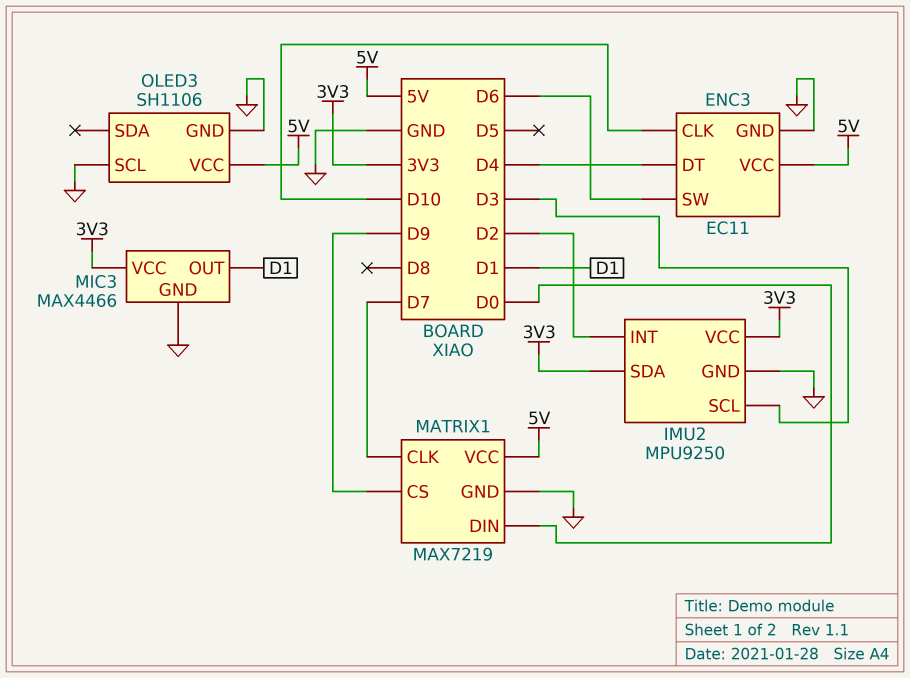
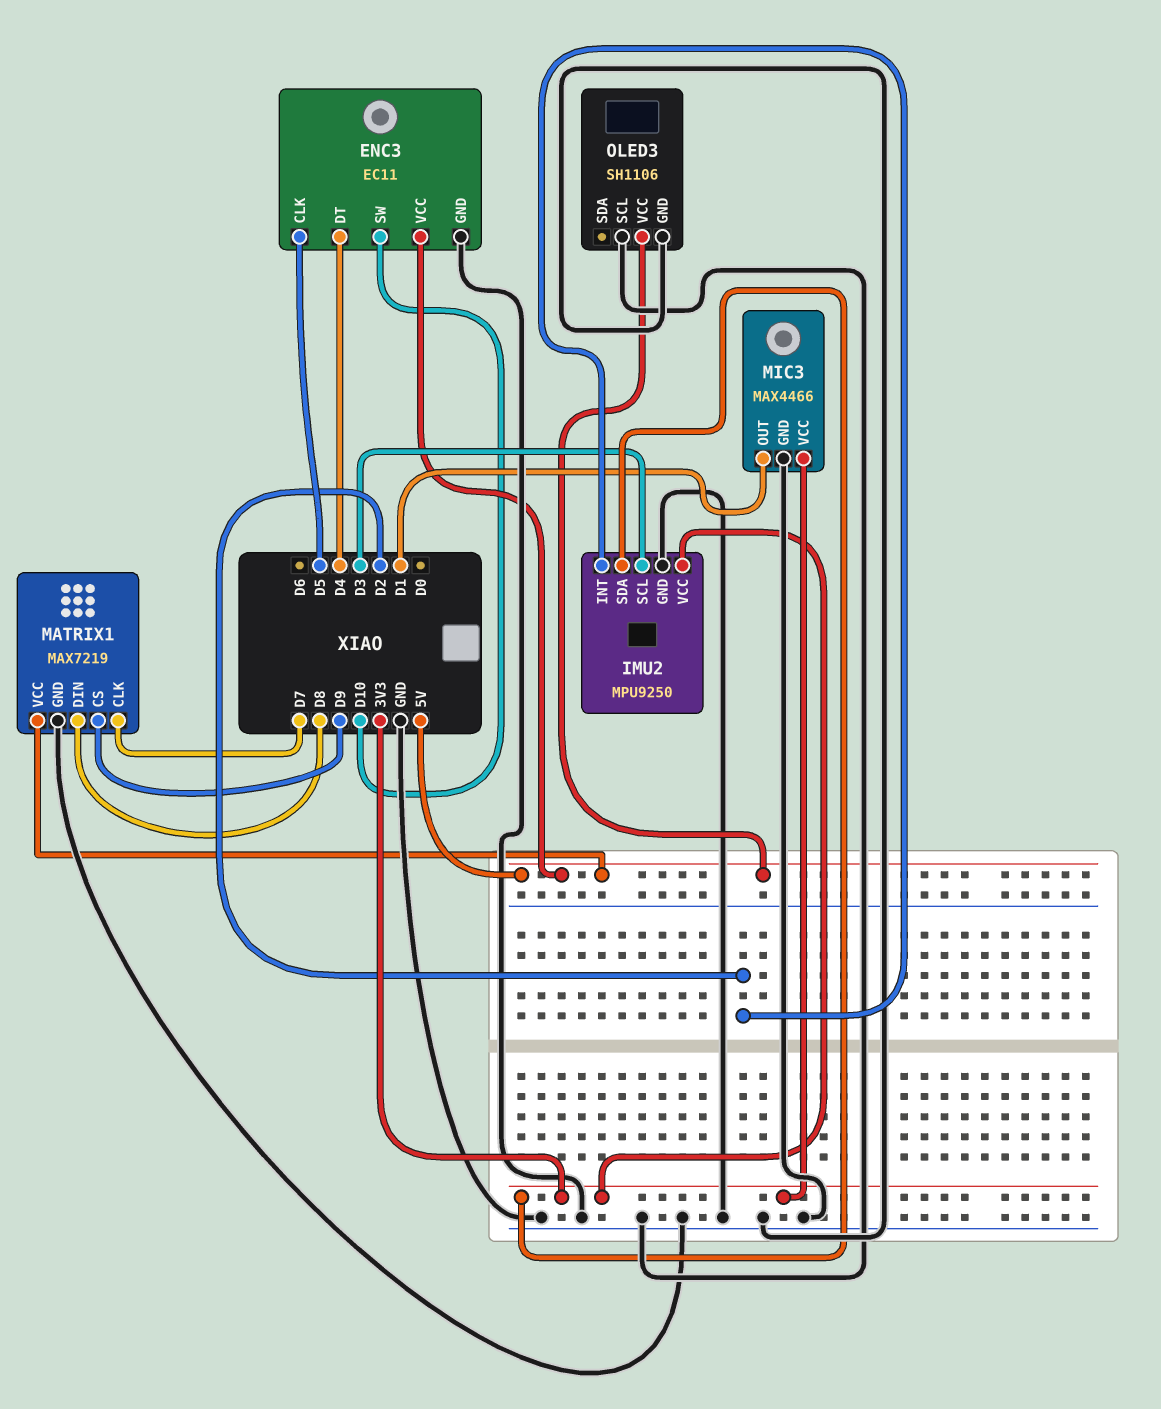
ENC3 pin CLK: D10 -> D5
ENC3 pin SW: D6 -> D10
MATRIX1 pin DIN: D0 -> D8

